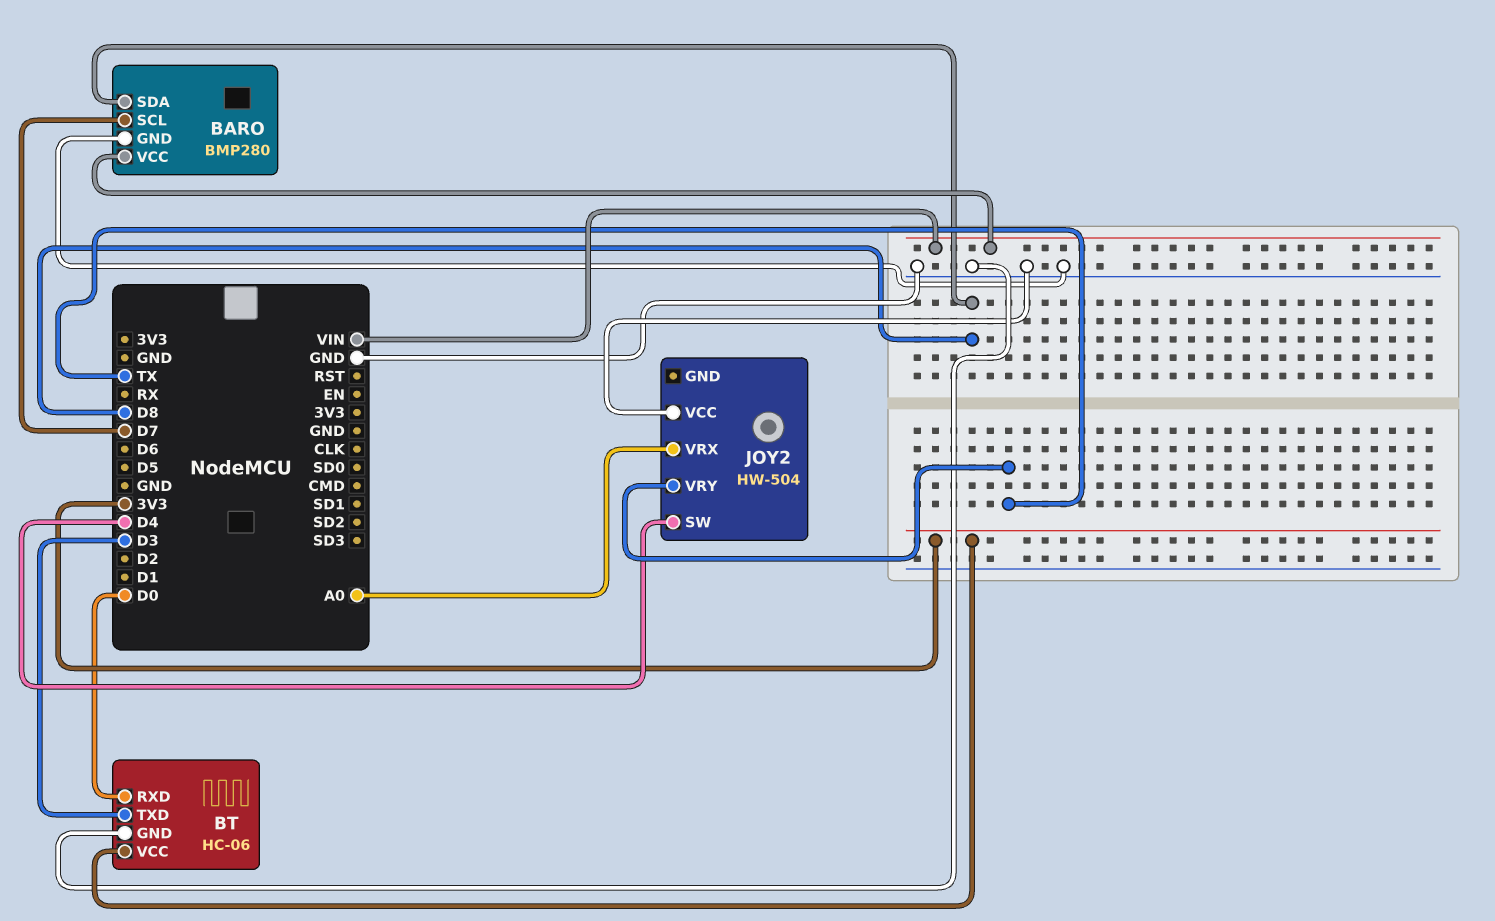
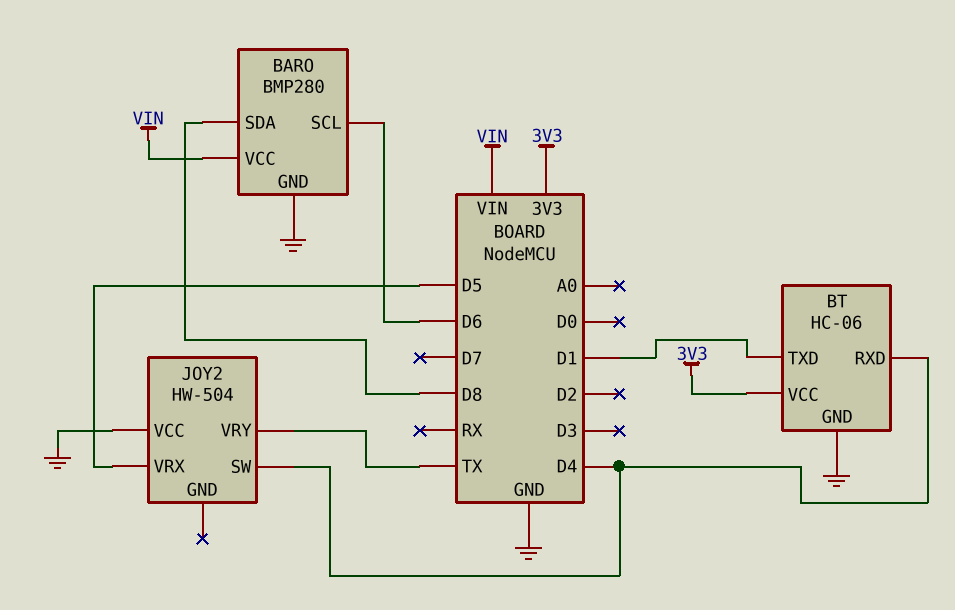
BARO pin SCL: D7 -> D6
BT pin RXD: D0 -> D4
BT pin TXD: D3 -> D1
JOY2 pin VRX: A0 -> D5

